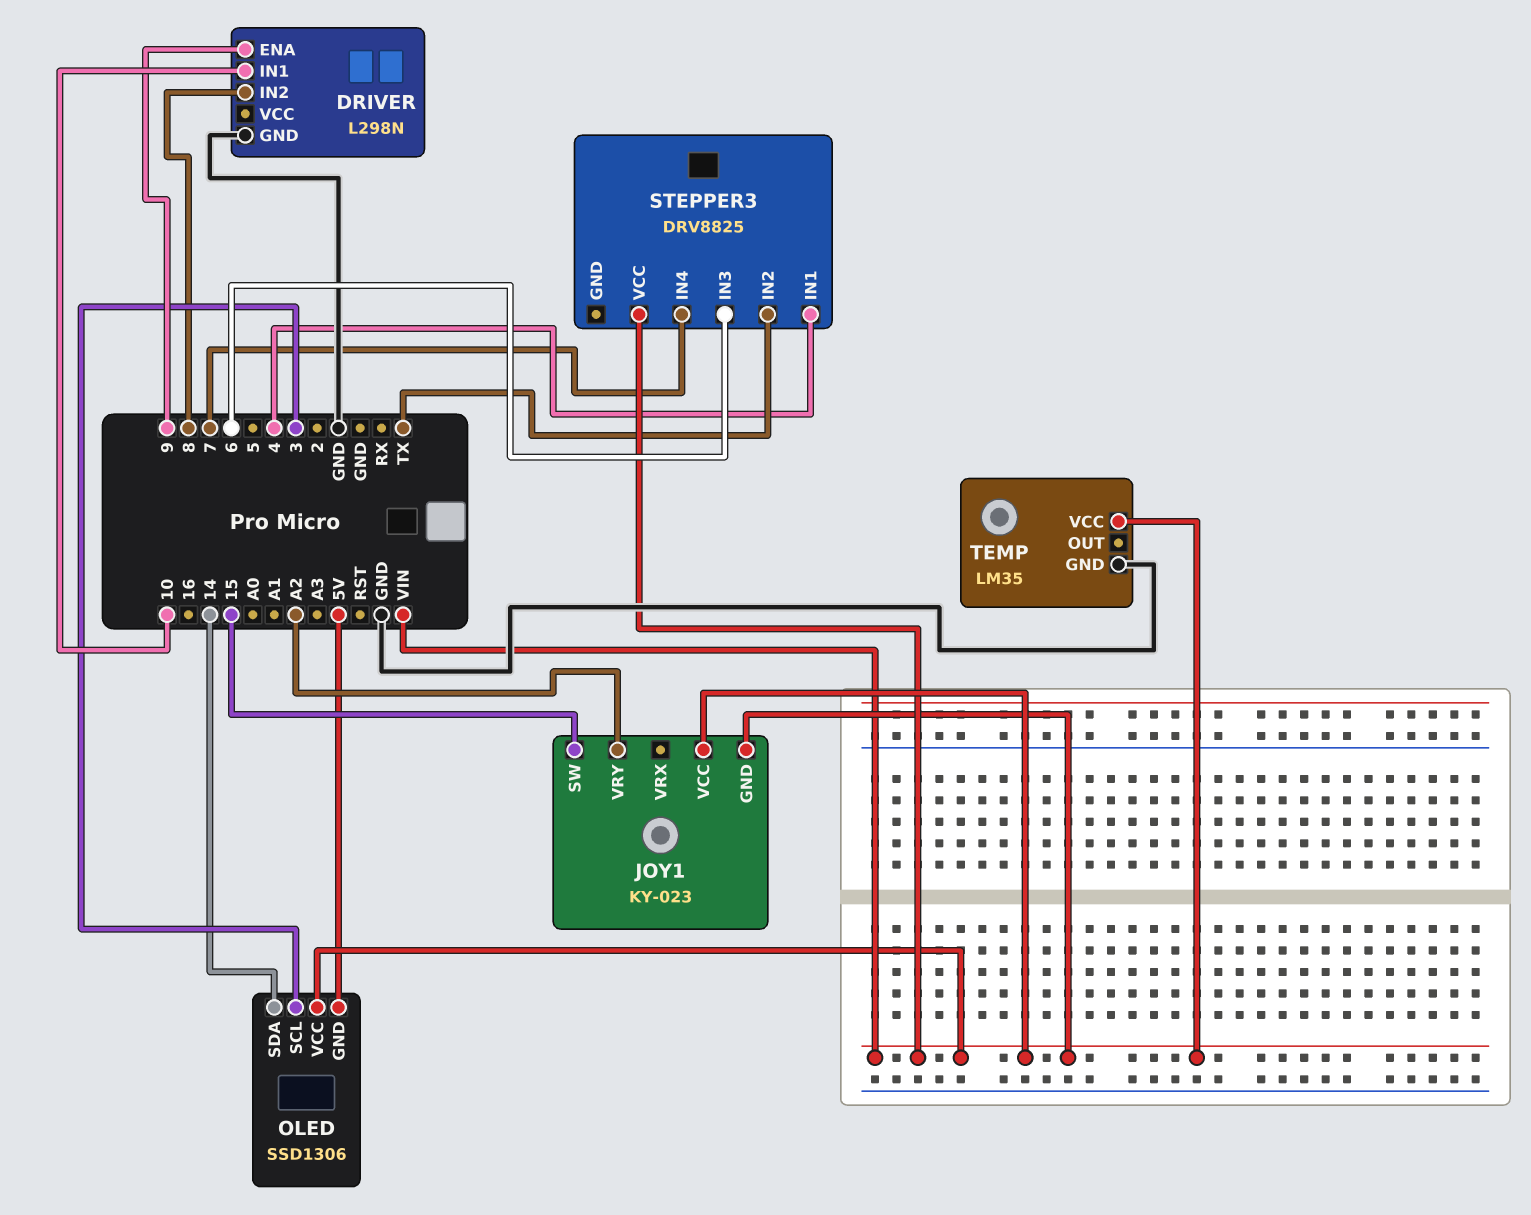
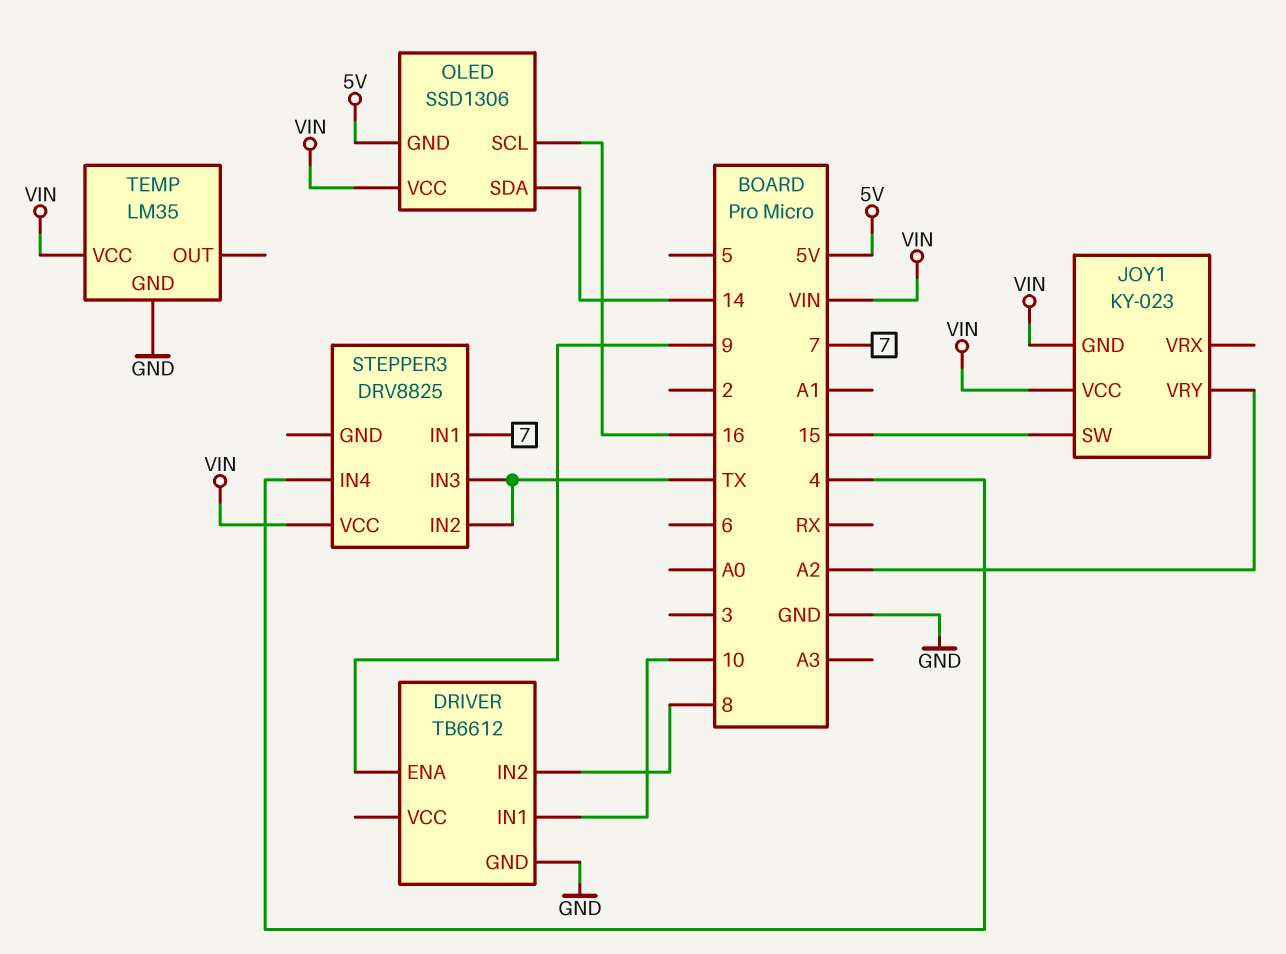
DRIVER: L298N -> TB6612
OLED pin SCL: 3 -> 16
STEPPER3 pin IN1: 4 -> 7
STEPPER3 pin IN3: 6 -> TX
STEPPER3 pin IN4: 7 -> 4

